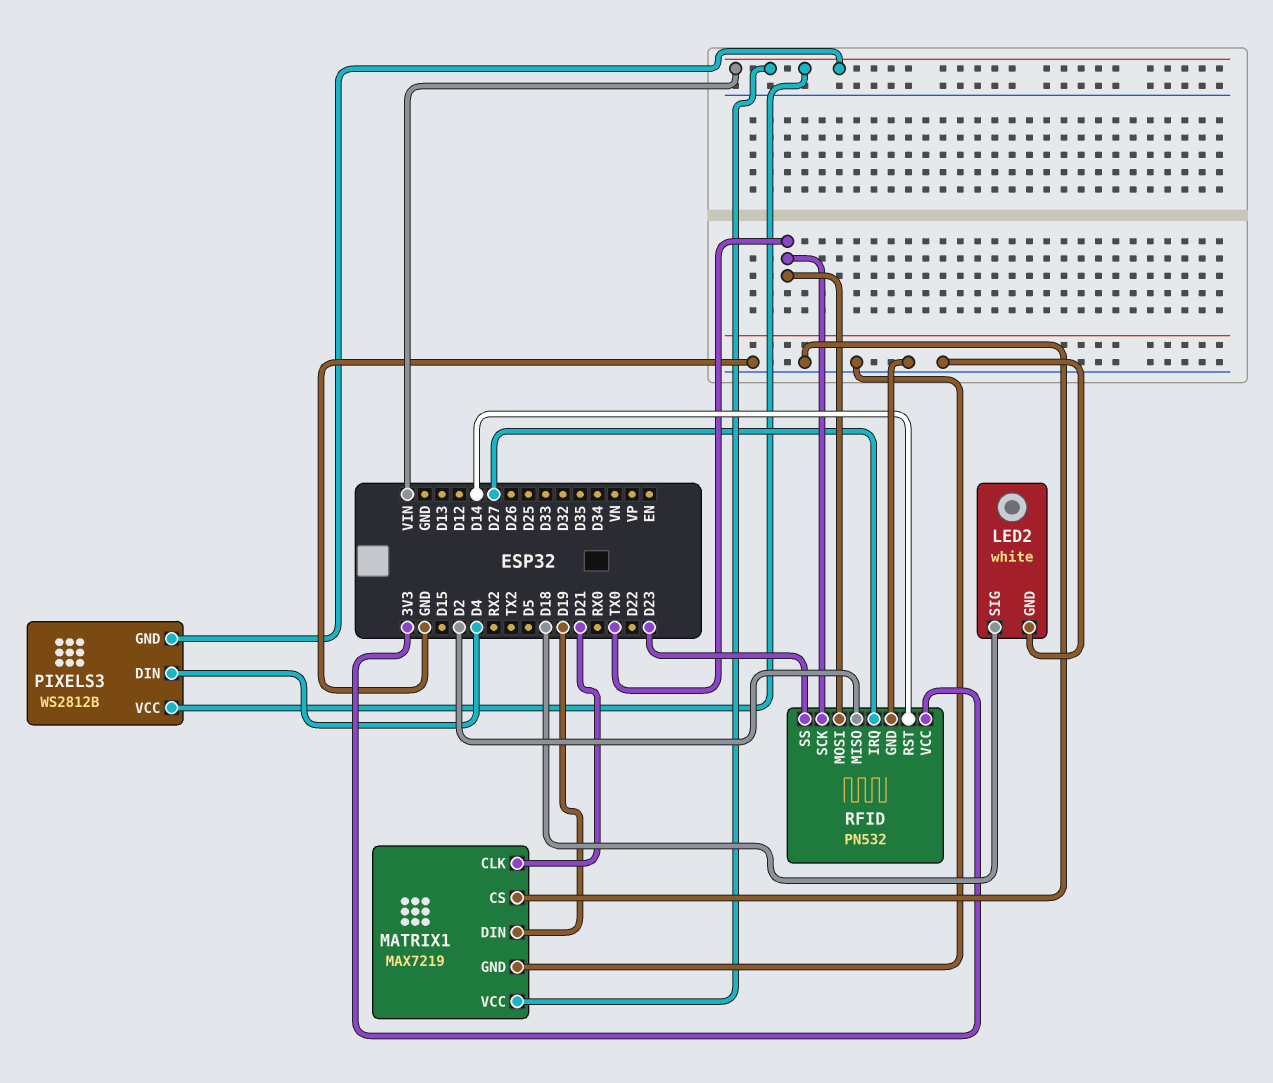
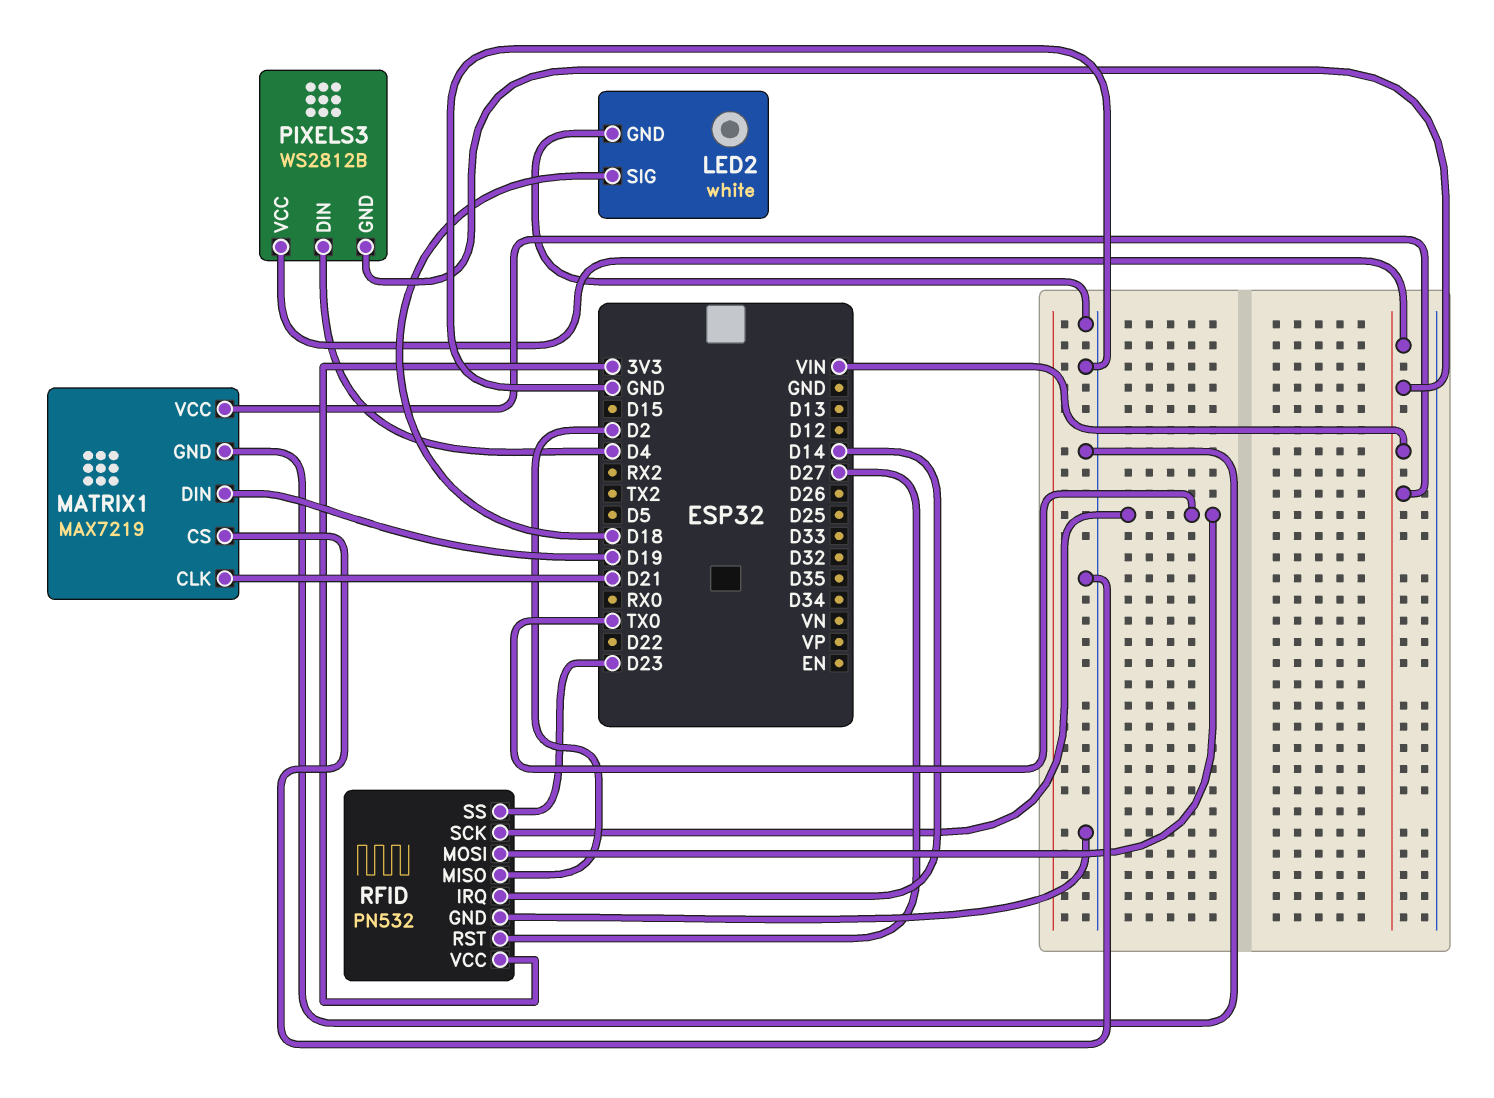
RFID pin IRQ: D27 -> D14
RFID pin RST: D14 -> D27

